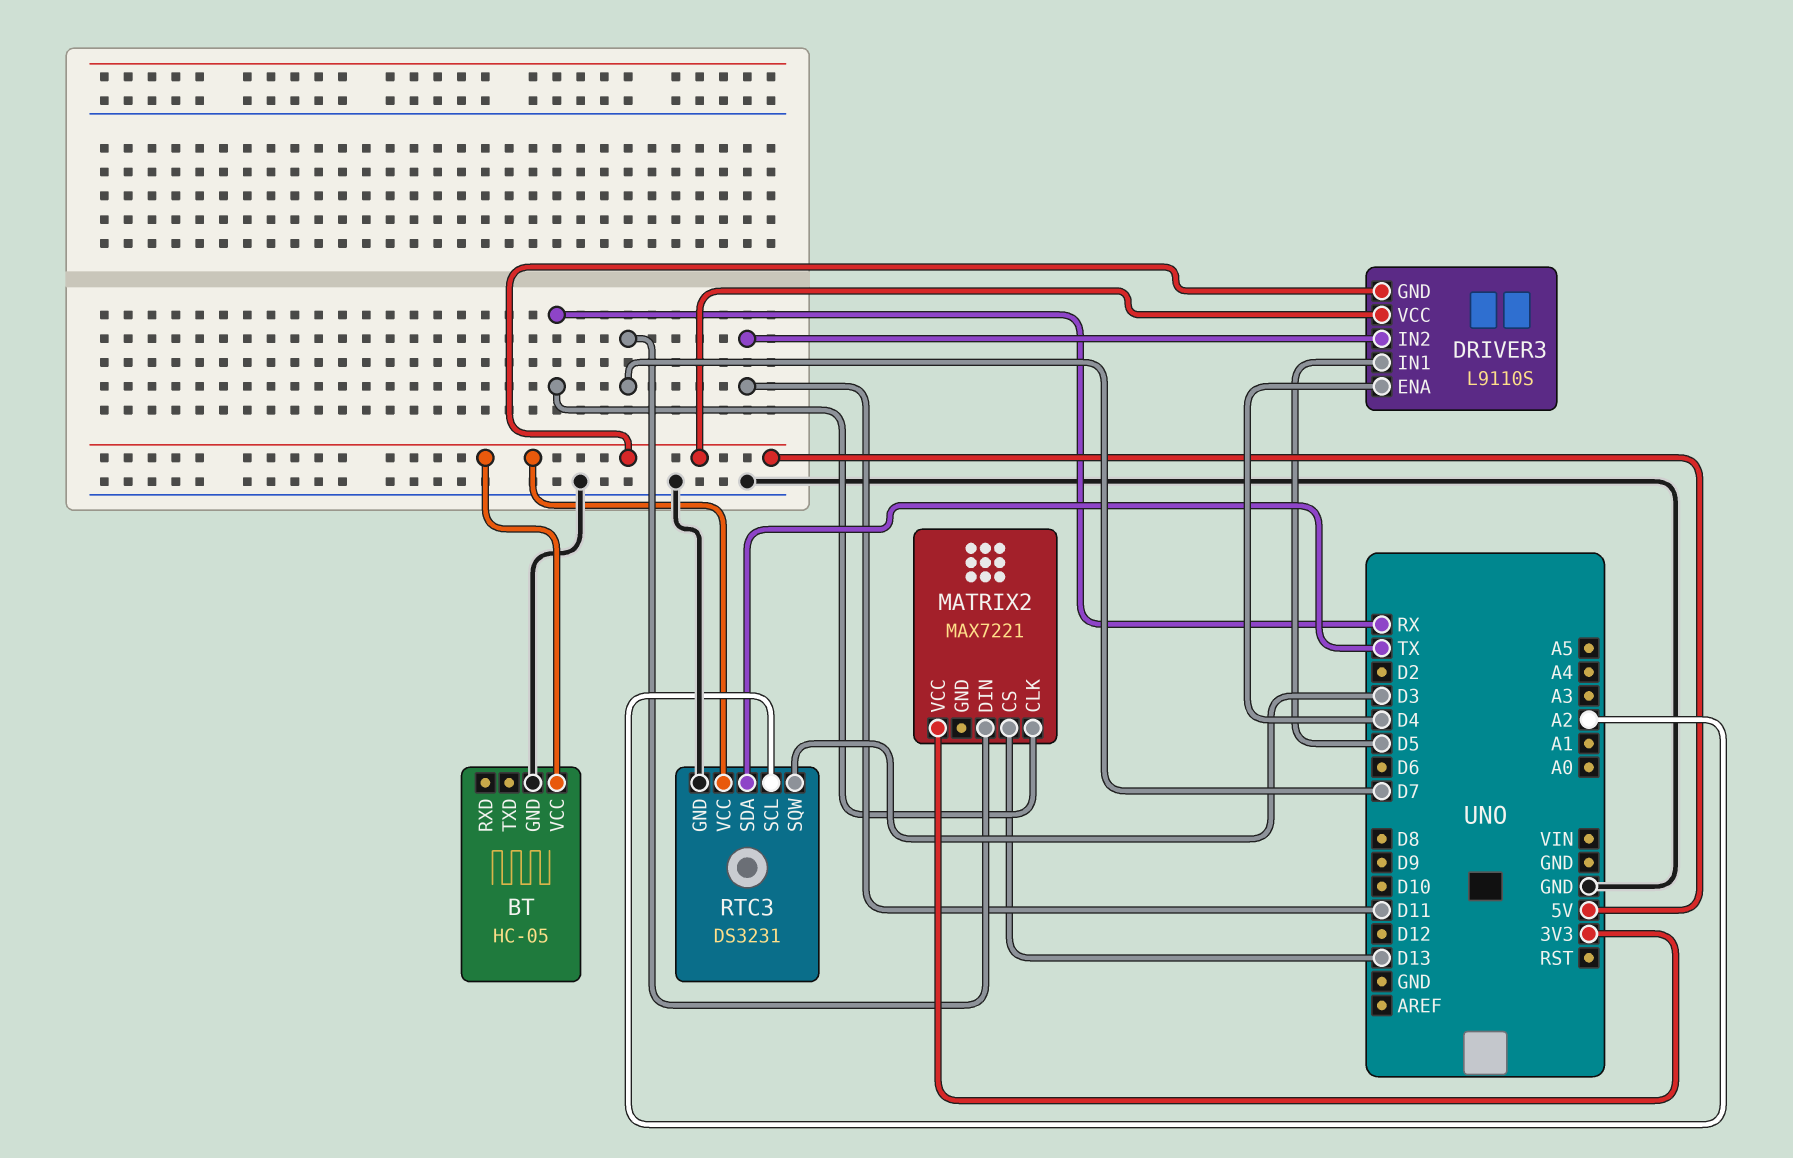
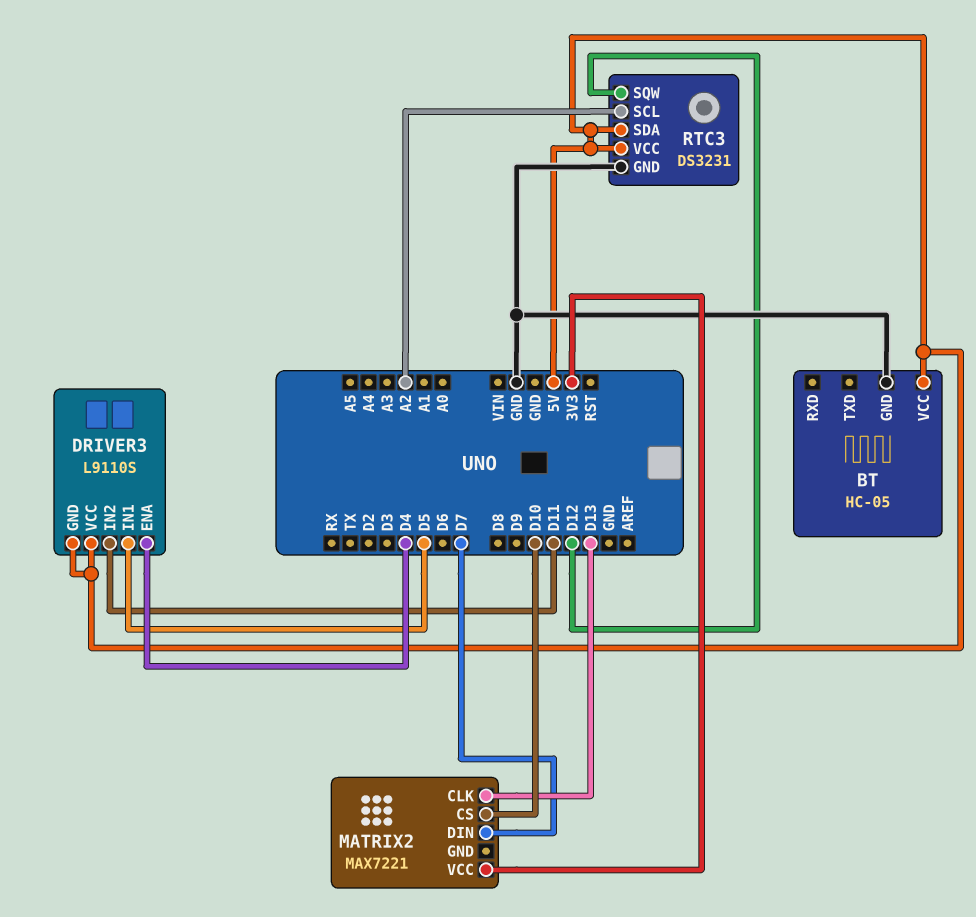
MATRIX2 pin CLK: RX -> D13
MATRIX2 pin CS: D13 -> D10
RTC3 pin SDA: TX -> 5V
RTC3 pin SQW: D3 -> D12

